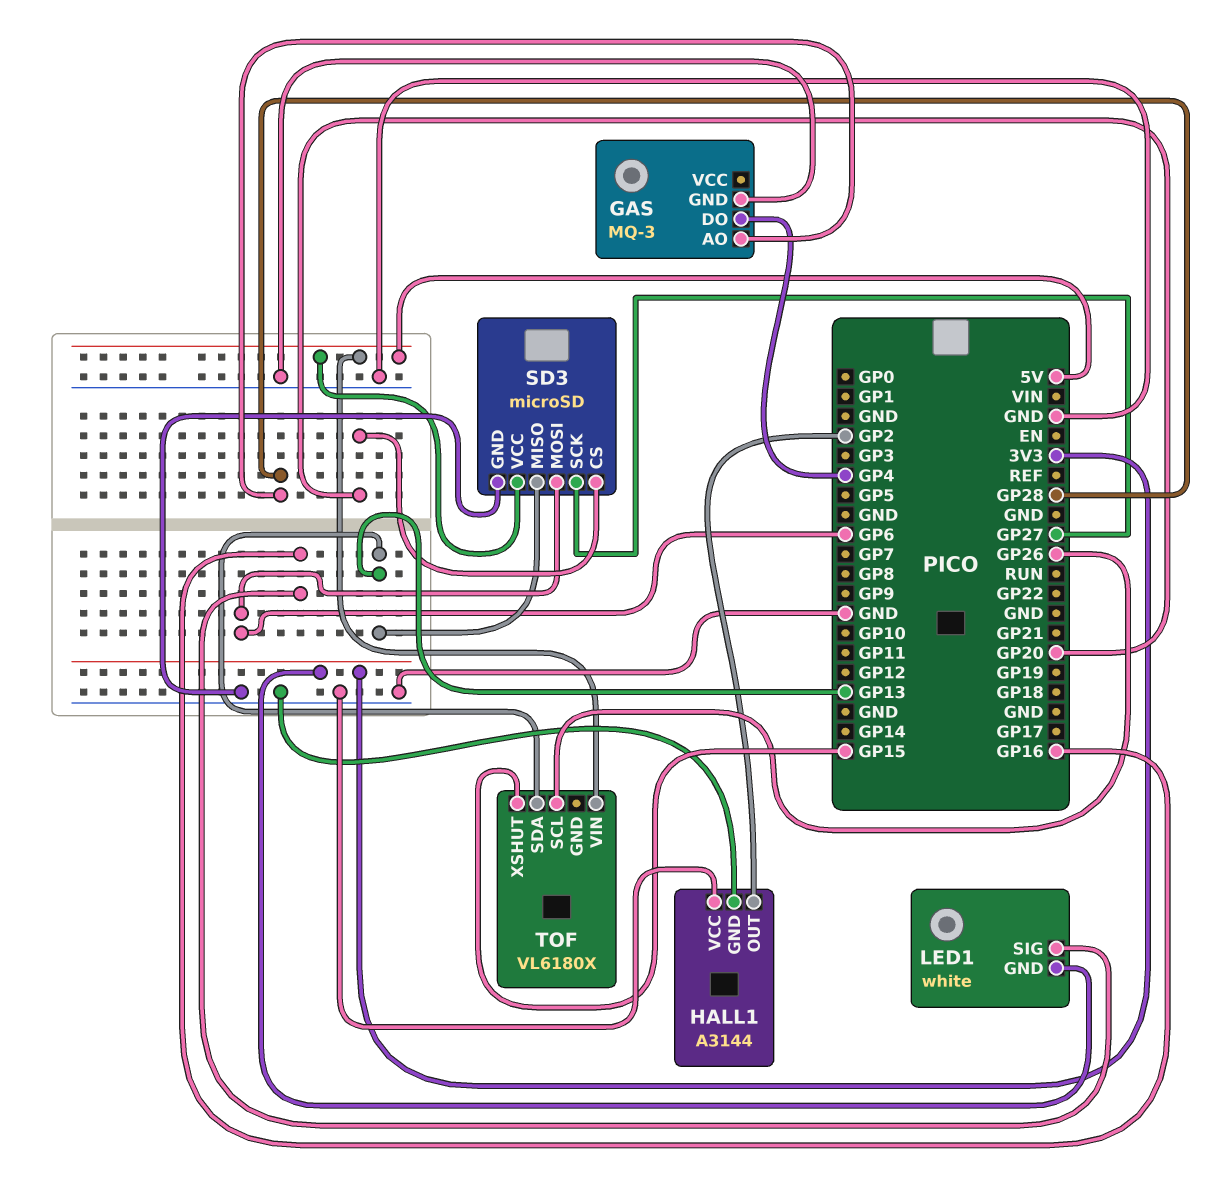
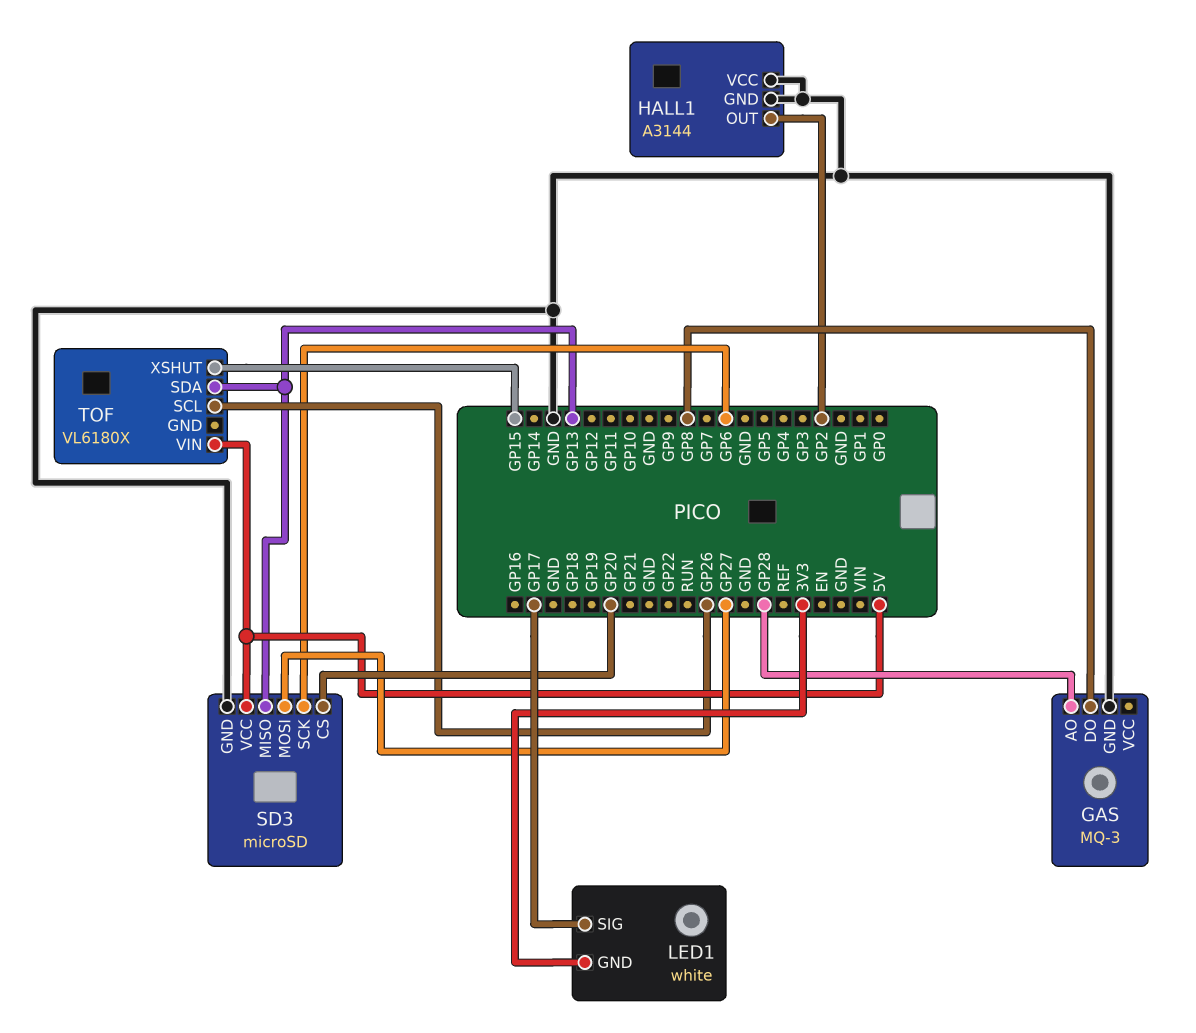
GAS pin DO: GP4 -> GP8
LED1 pin SIG: GP16 -> GP17
SD3 pin MOSI: GP6 -> GP27
SD3 pin SCK: GP27 -> GP6

